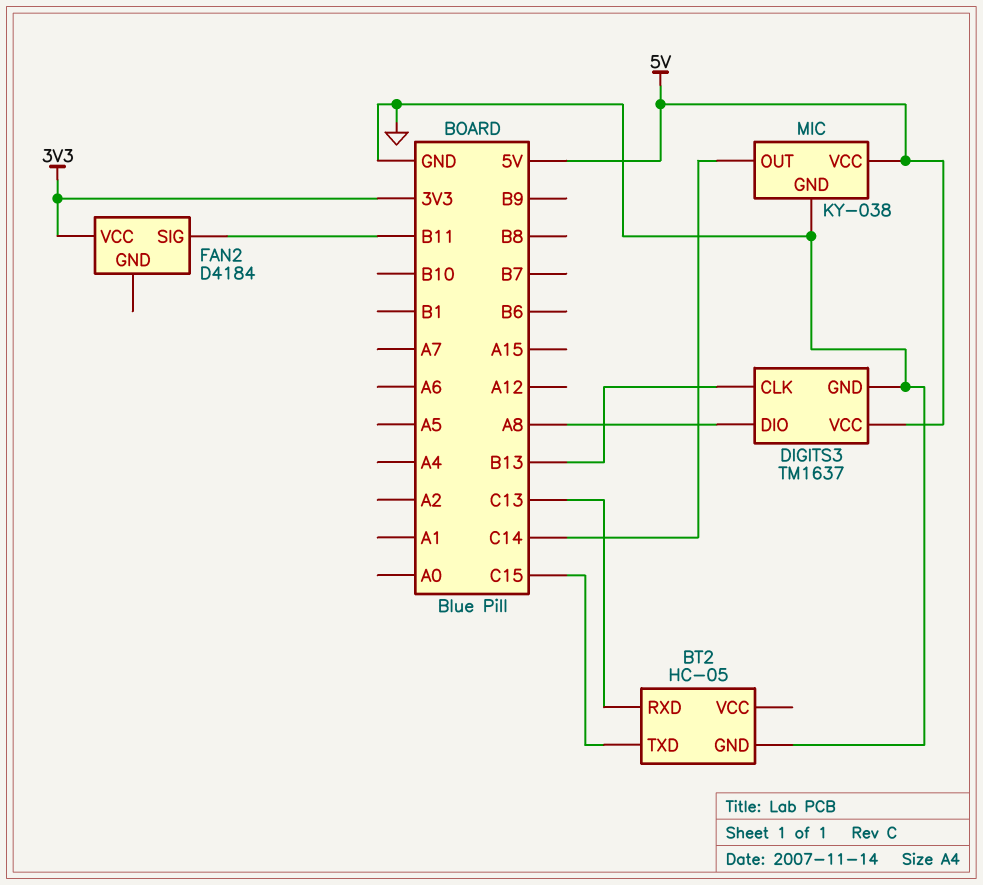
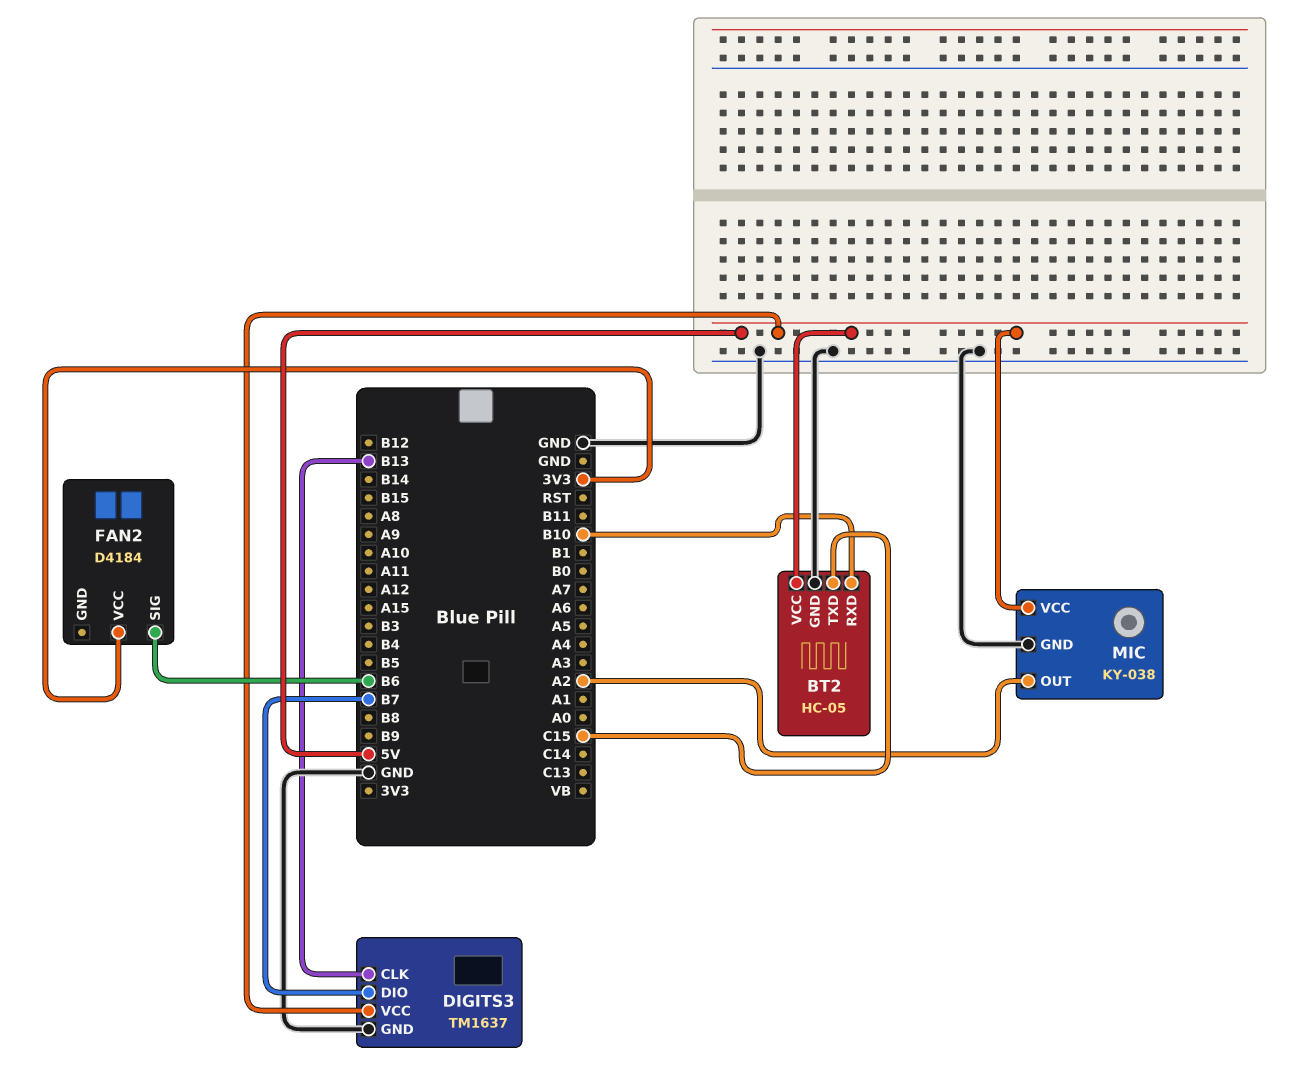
BT2 pin RXD: C13 -> B10
BT2 pin VCC: none -> 5V
DIGITS3 pin DIO: A8 -> B7
FAN2 pin SIG: B11 -> B6
MIC pin OUT: C14 -> A2

